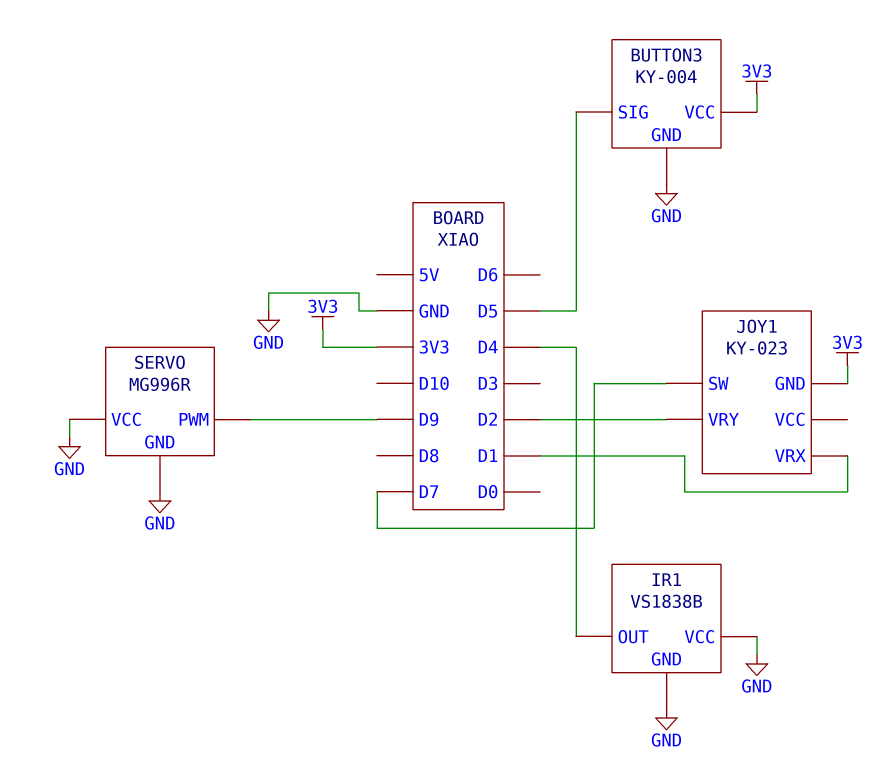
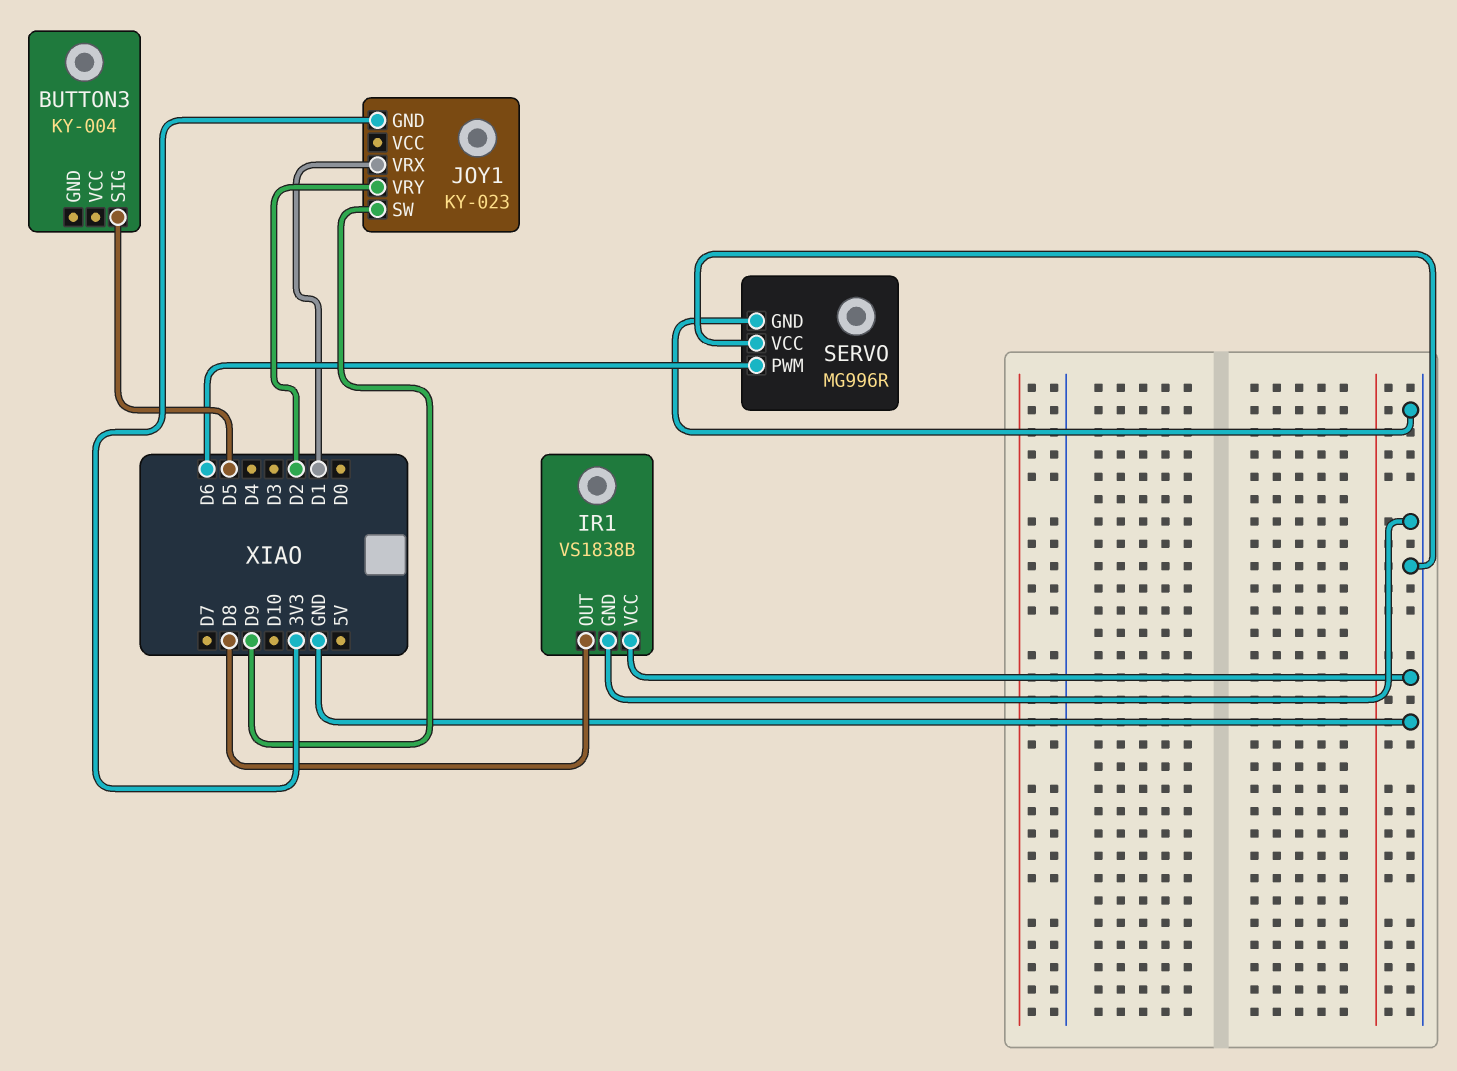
BUTTON3 pin GND: GND -> none
BUTTON3 pin VCC: 3V3 -> none
IR1 pin OUT: D4 -> D8
JOY1 pin SW: D7 -> D9
SERVO pin PWM: D9 -> D6

